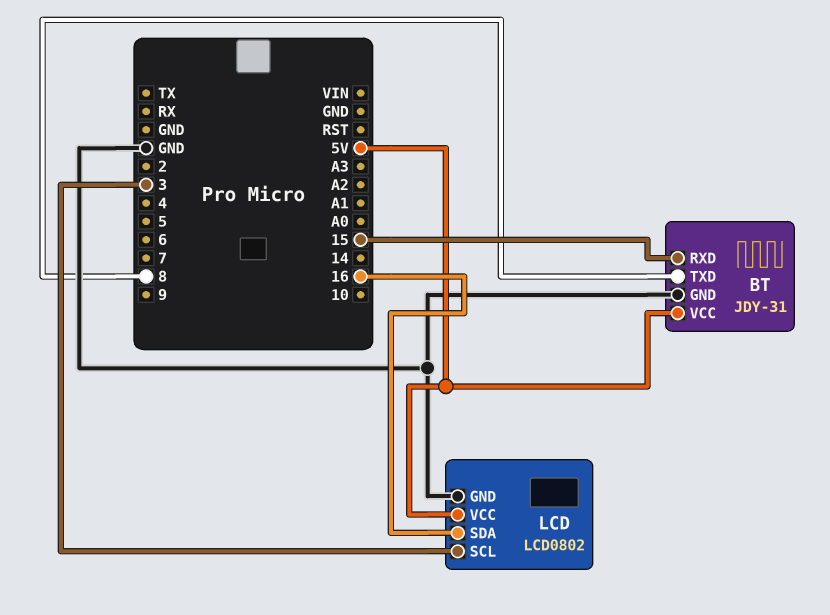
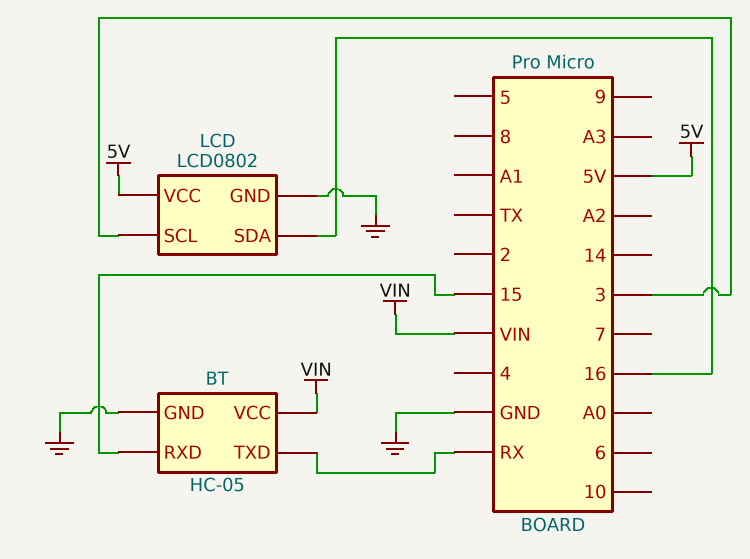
BT: JDY-31 -> HC-05
BT pin TXD: 8 -> RX
BT pin VCC: 5V -> VIN

